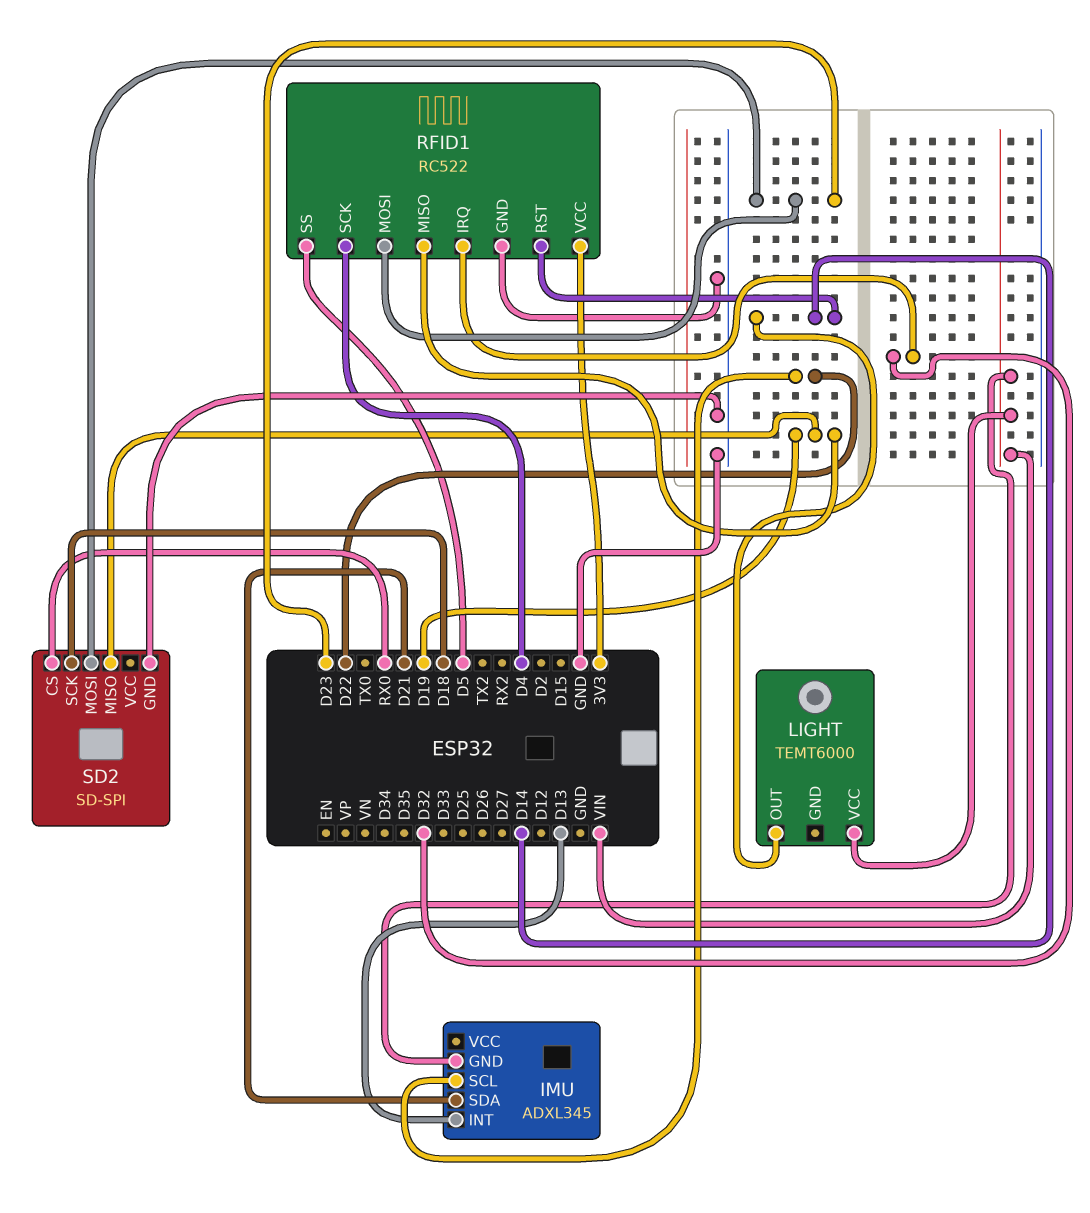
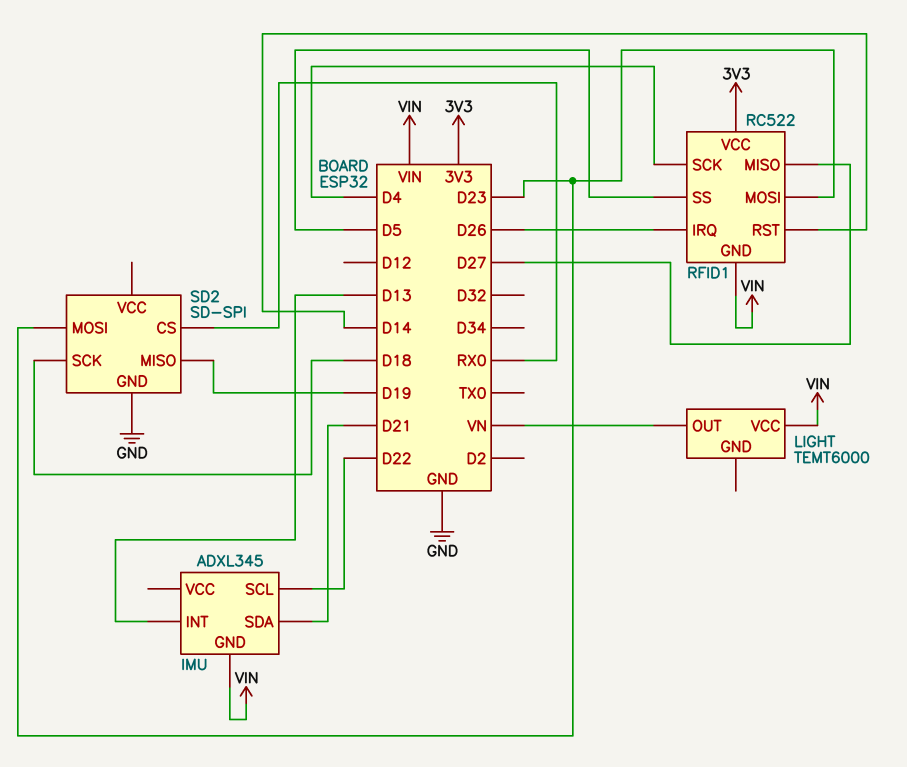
LIGHT pin OUT: D14 -> VN
RFID1 pin GND: GND -> VIN
RFID1 pin IRQ: D32 -> D26
RFID1 pin MISO: D19 -> D27

